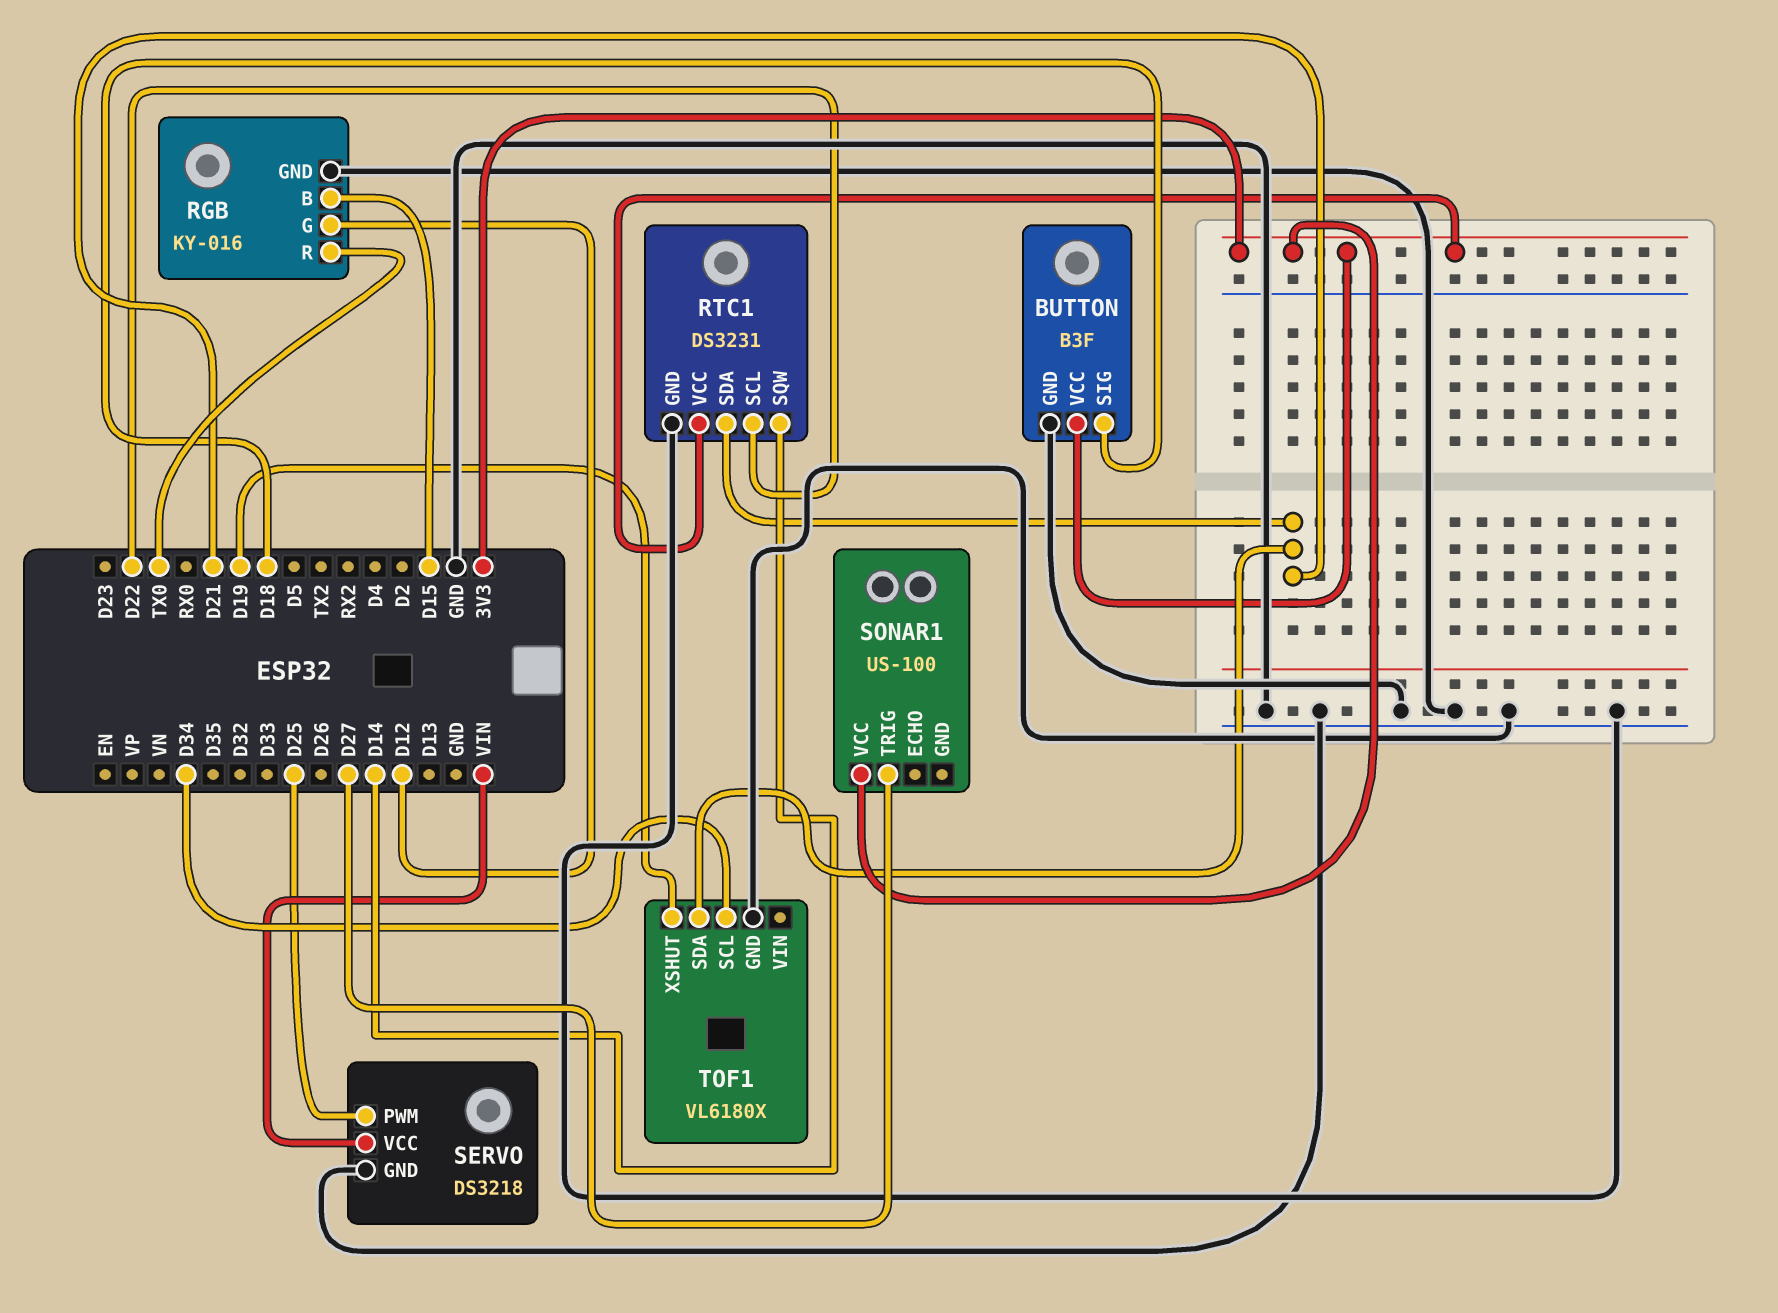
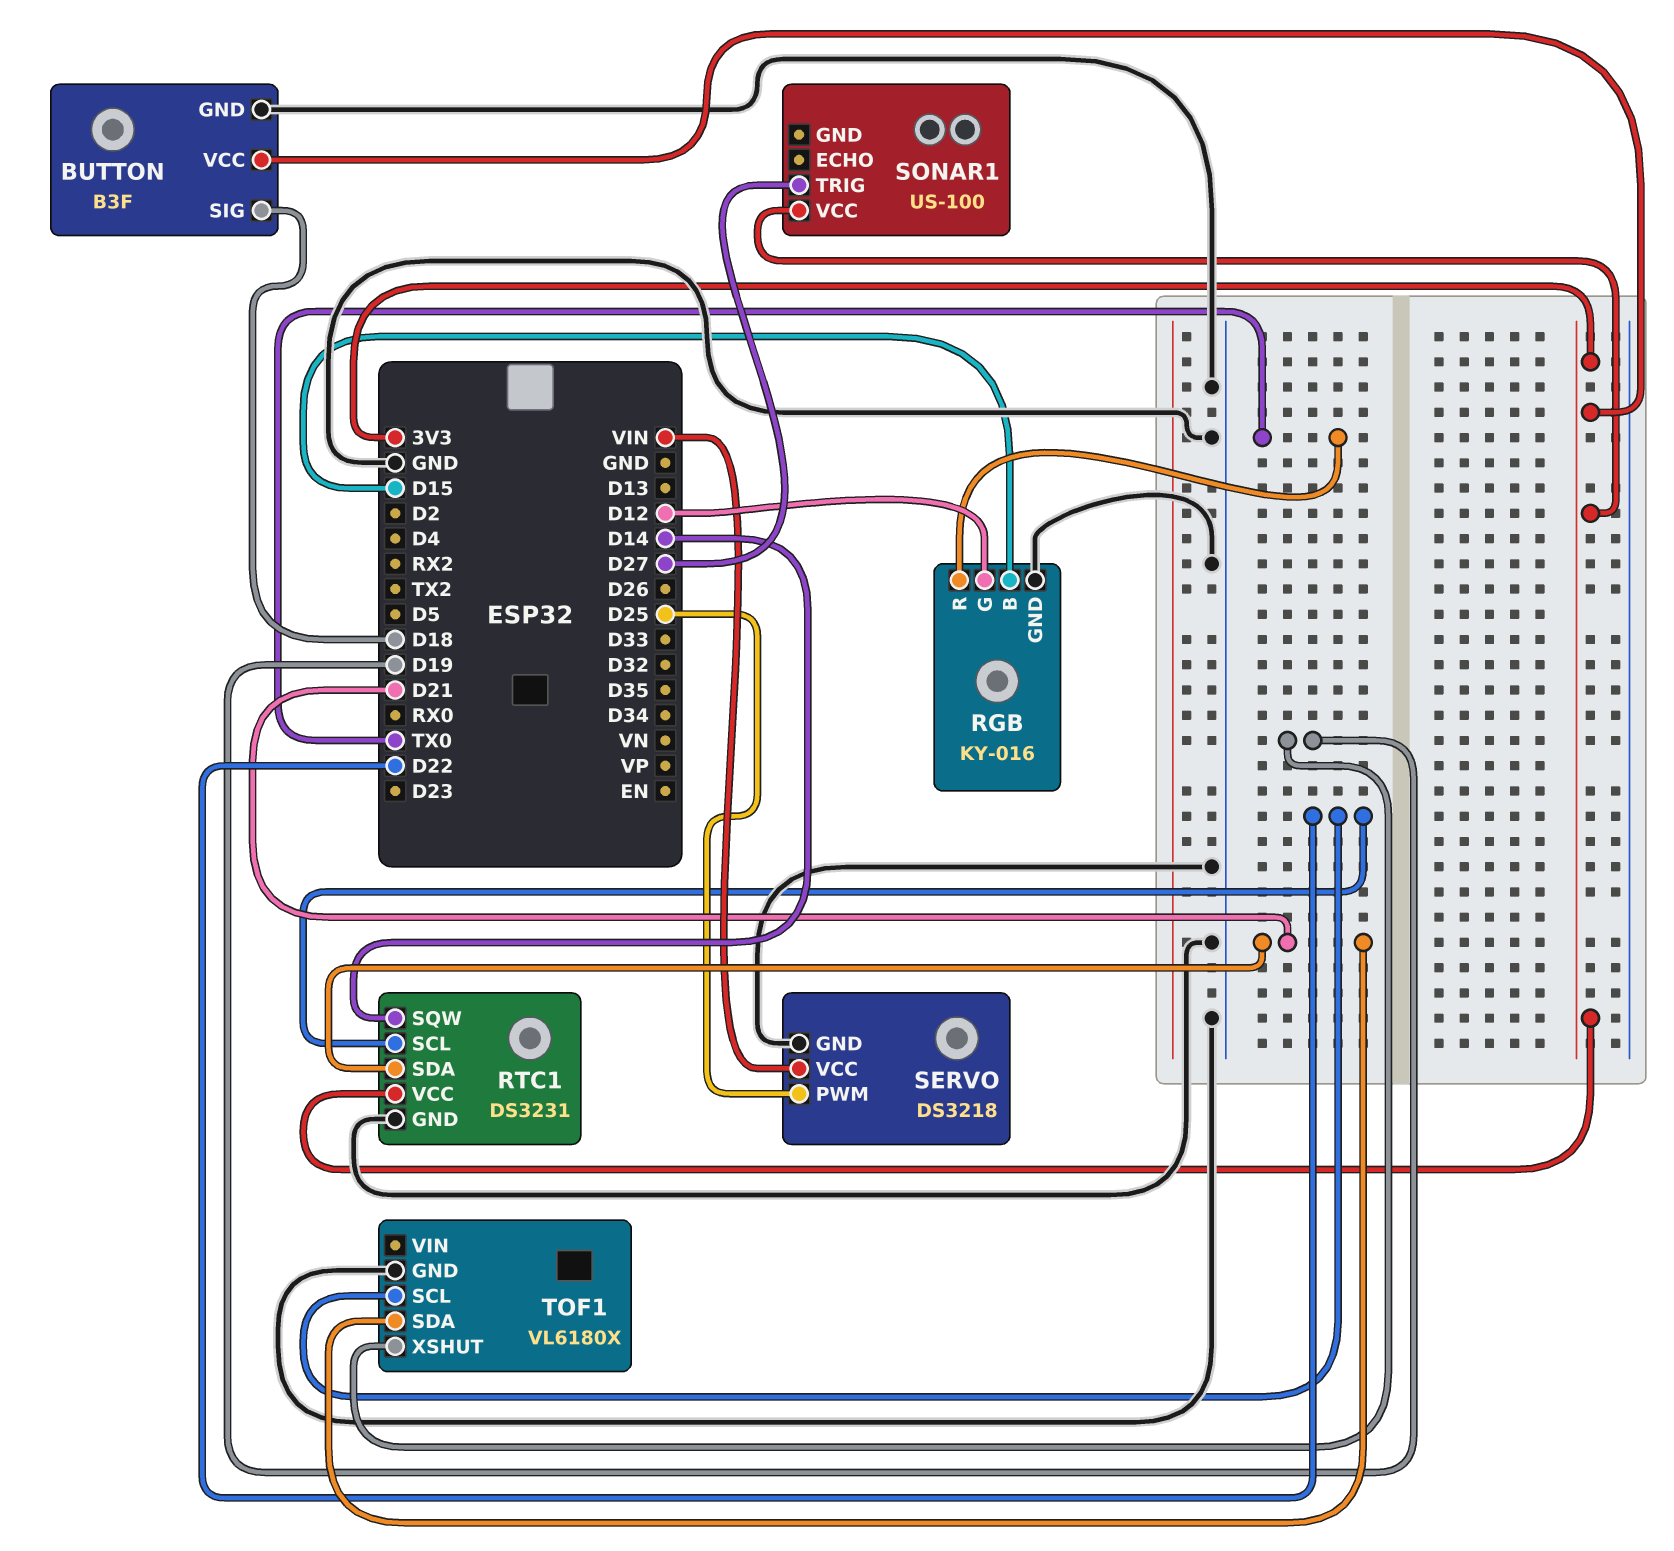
TOF1 pin SCL: D34 -> D22

